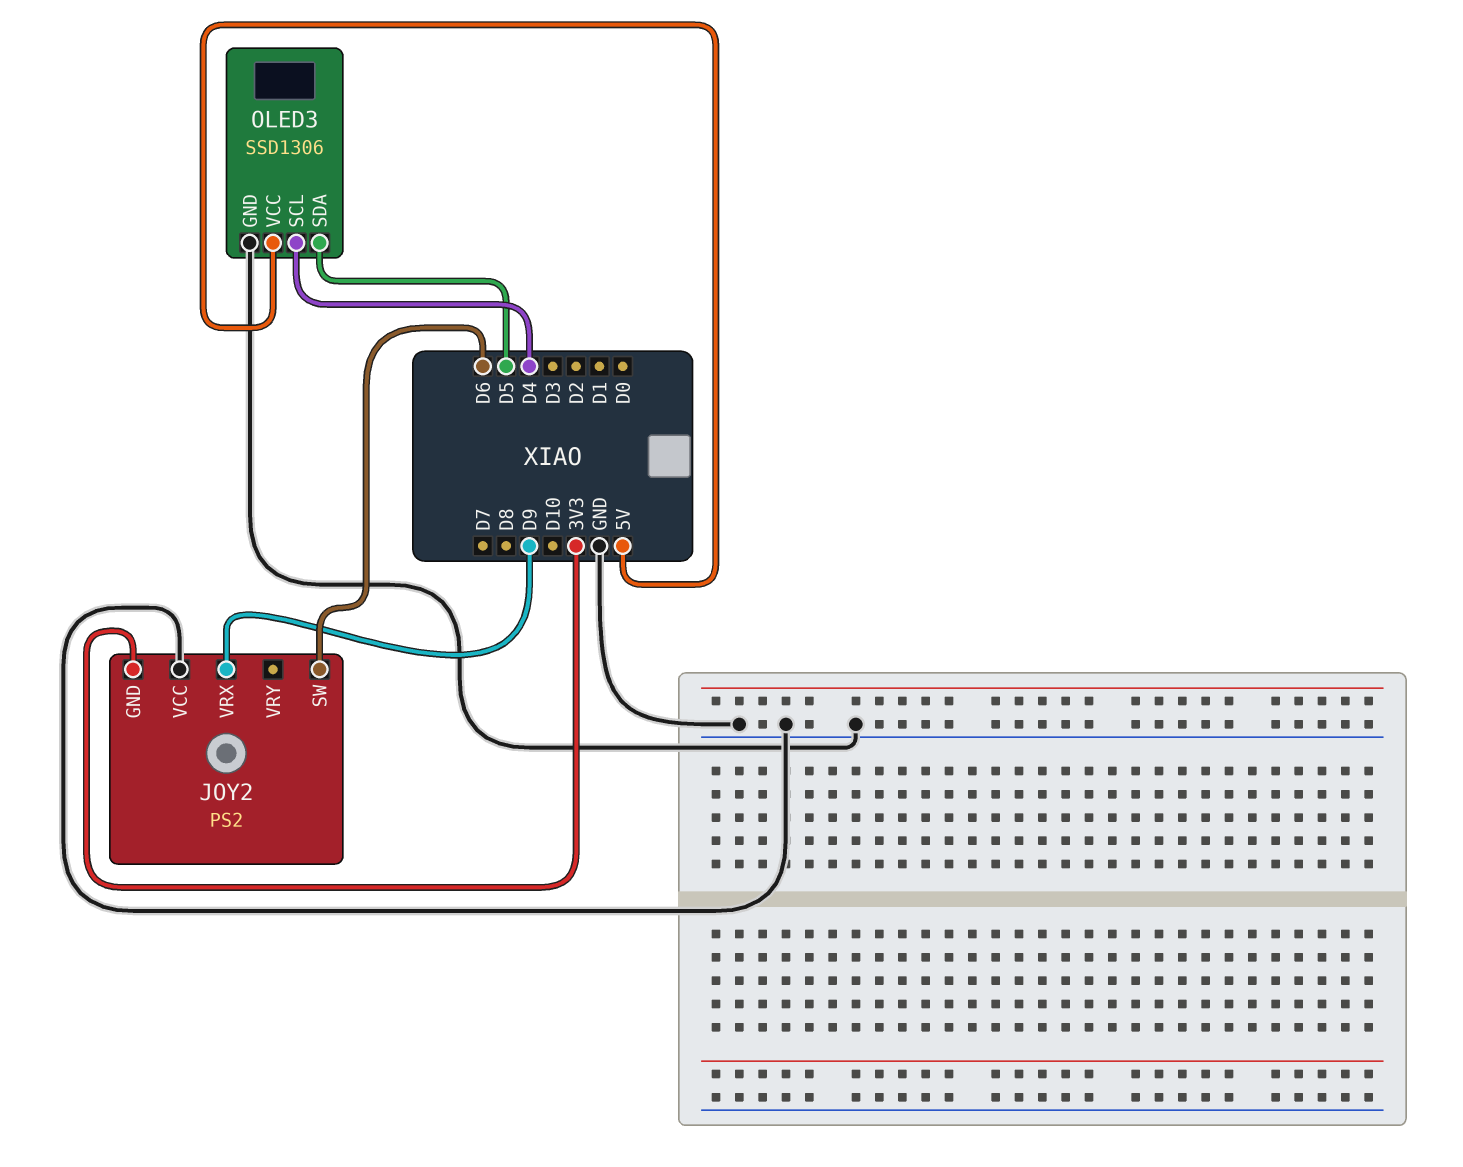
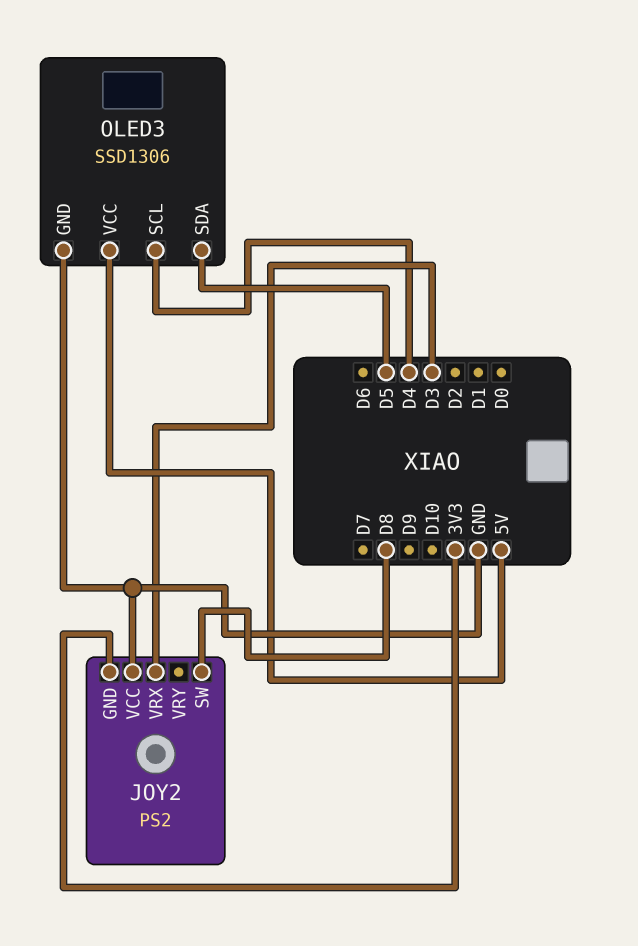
JOY2 pin SW: D6 -> D8
JOY2 pin VRX: D9 -> D3

